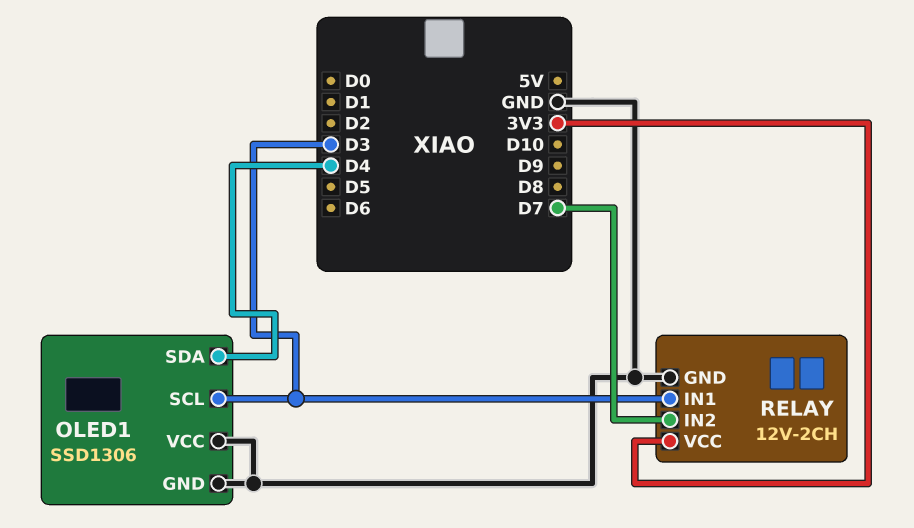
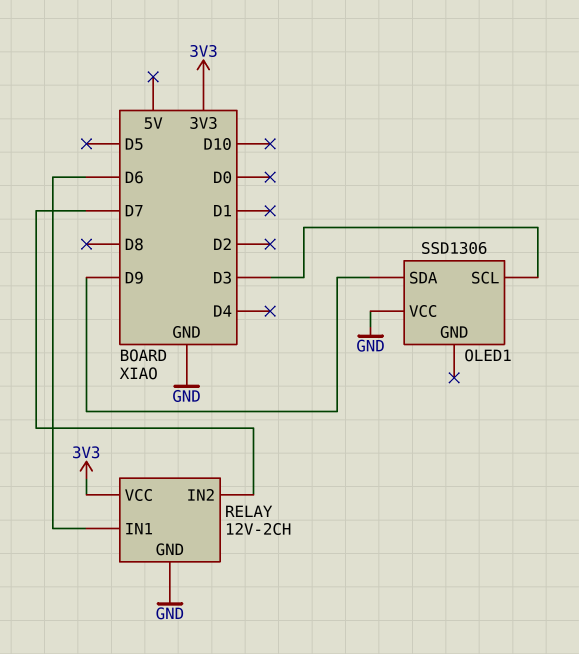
OLED1 pin GND: GND -> none
OLED1 pin SDA: D4 -> D9
RELAY pin IN1: D3 -> D6

